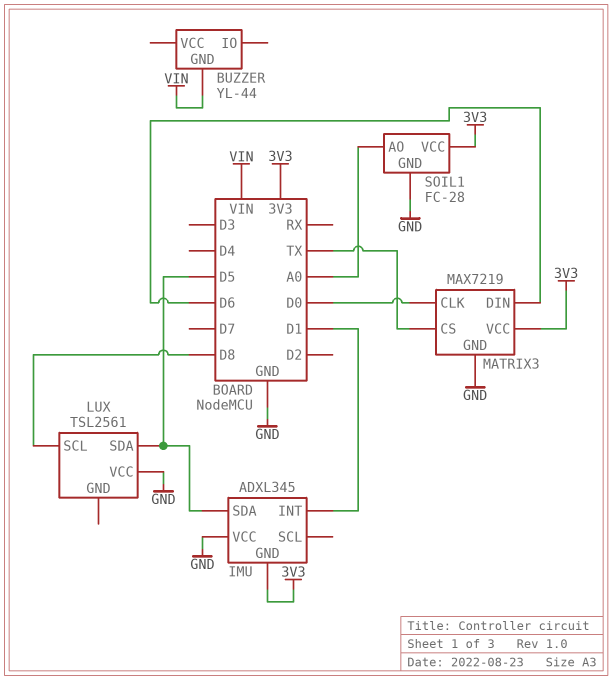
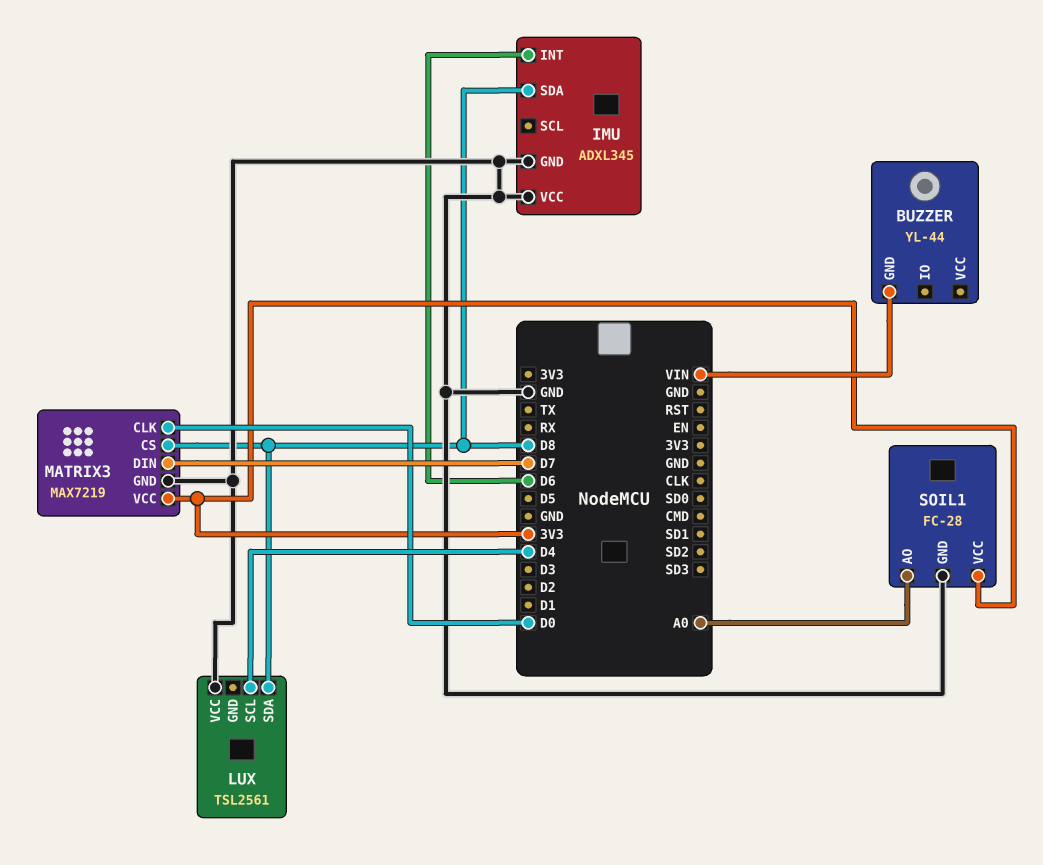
IMU pin GND: 3V3 -> GND
IMU pin INT: D1 -> D6
IMU pin SDA: D5 -> D8
LUX pin SCL: D8 -> D4
LUX pin SDA: D5 -> D8
MATRIX3 pin CS: TX -> D8
MATRIX3 pin DIN: D6 -> D7

